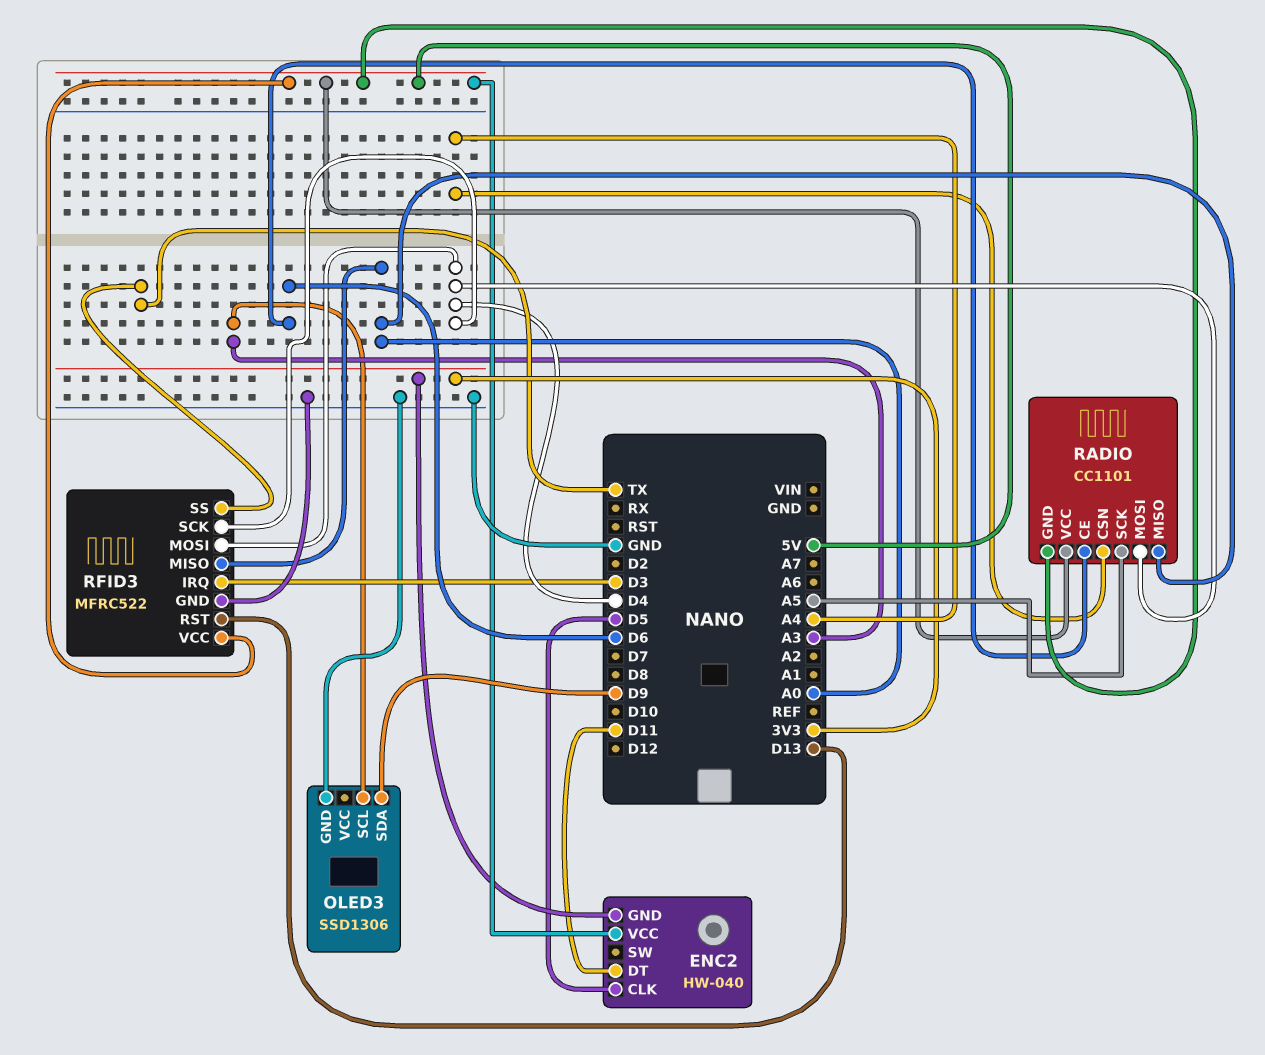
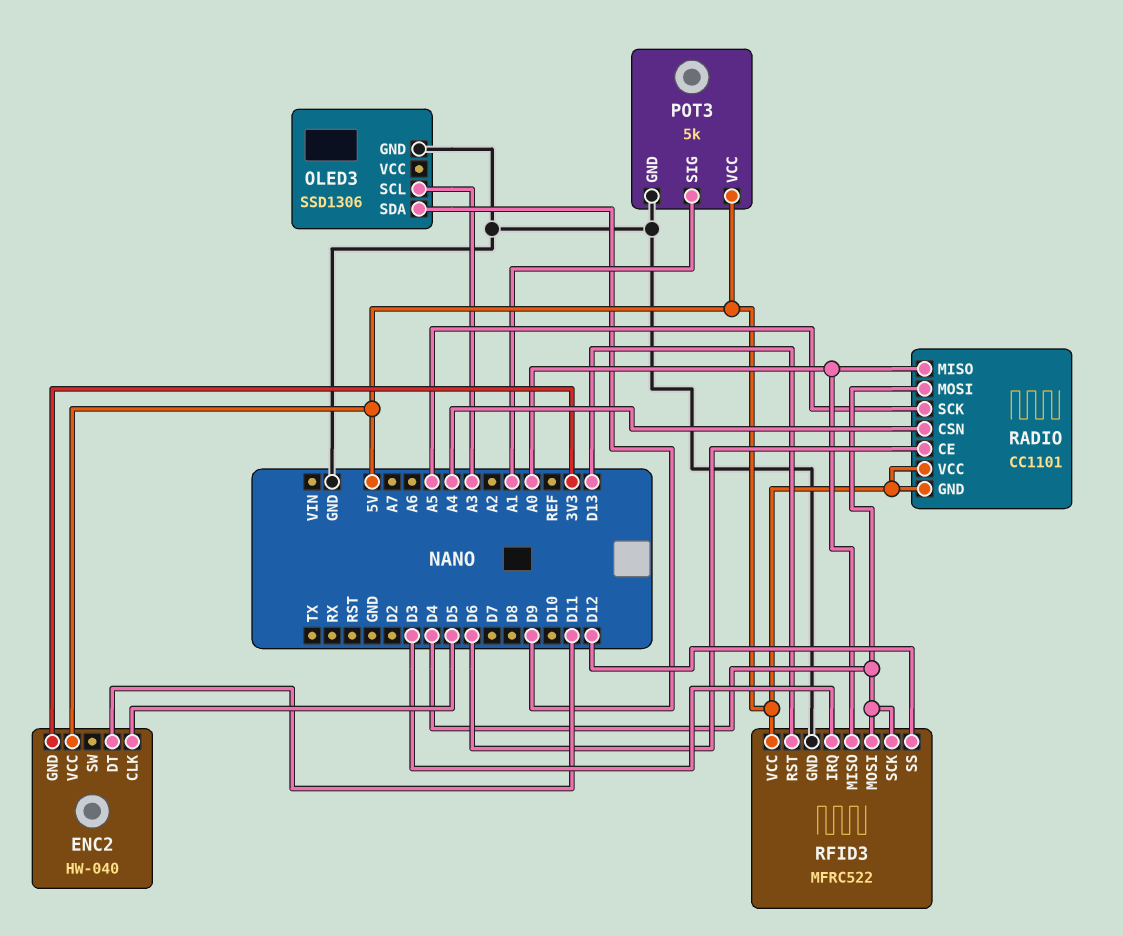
POT3: none -> 5k
POT3 pin GND: none -> GND
POT3 pin SIG: none -> A1
POT3 pin VCC: none -> 5V
RFID3 pin SS: TX -> D12

